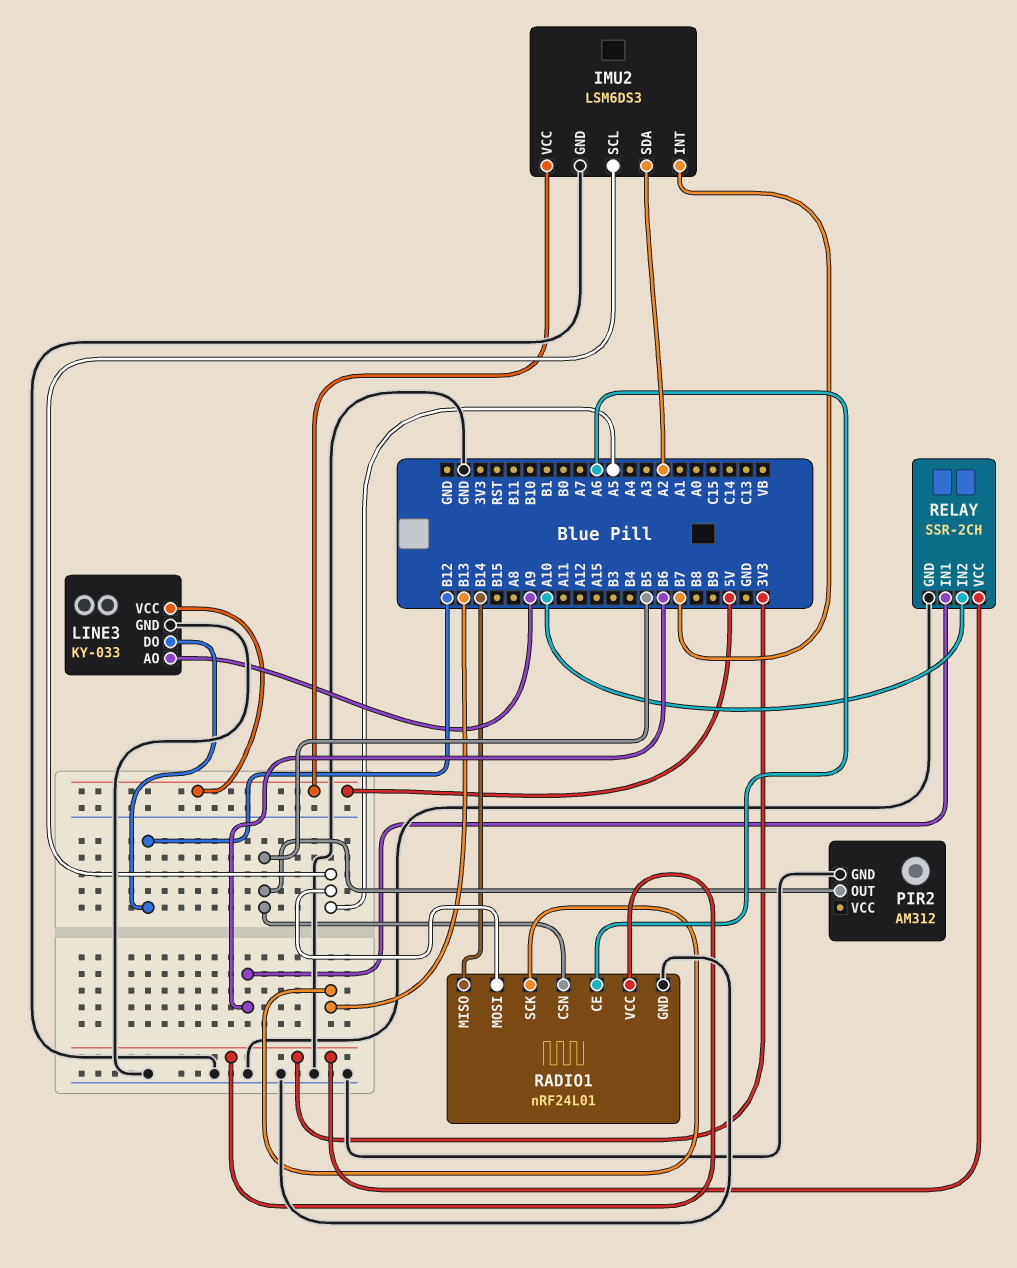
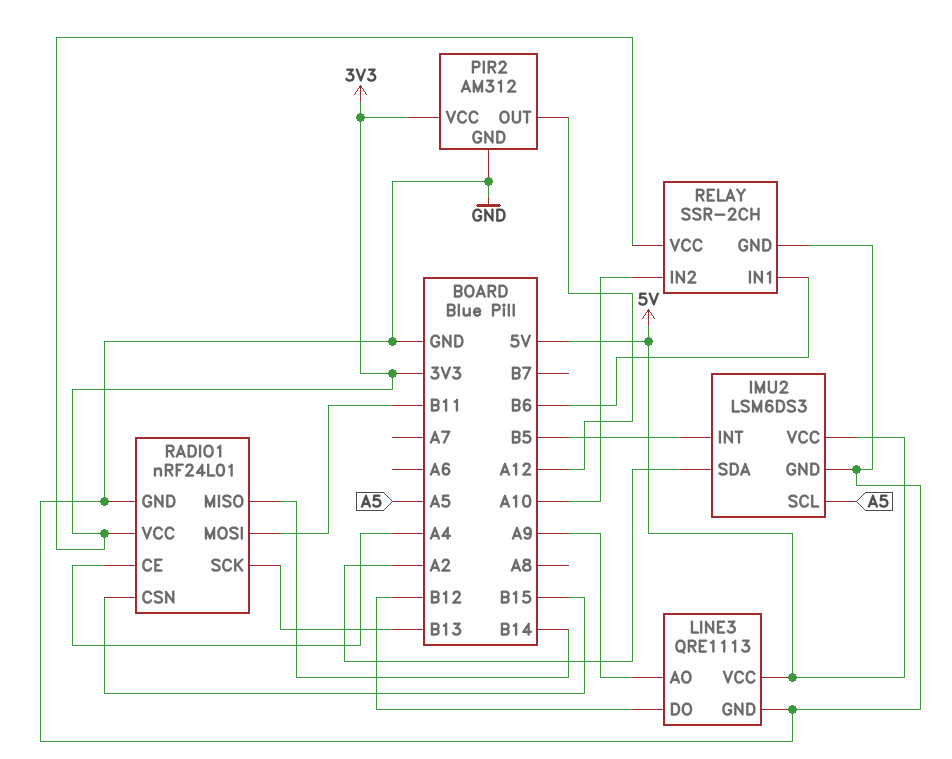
IMU2 pin INT: B7 -> B5
LINE3: KY-033 -> QRE1113
PIR2 pin OUT: B5 -> A12
PIR2 pin VCC: none -> 3V3
RADIO1 pin CE: A6 -> A4
RADIO1 pin CSN: B5 -> B15
RADIO1 pin MOSI: A5 -> B11

